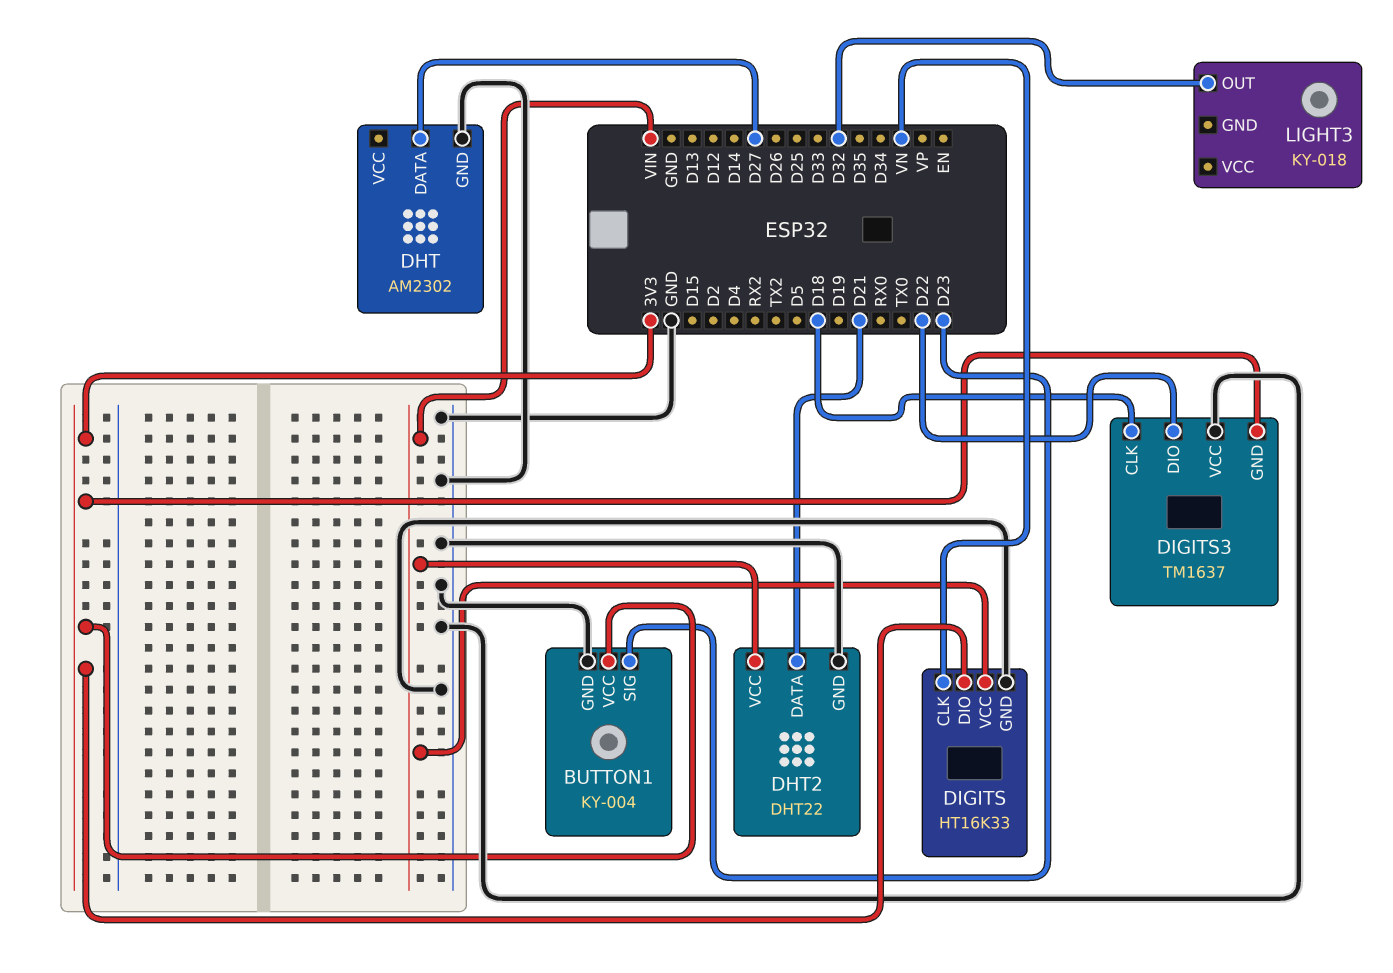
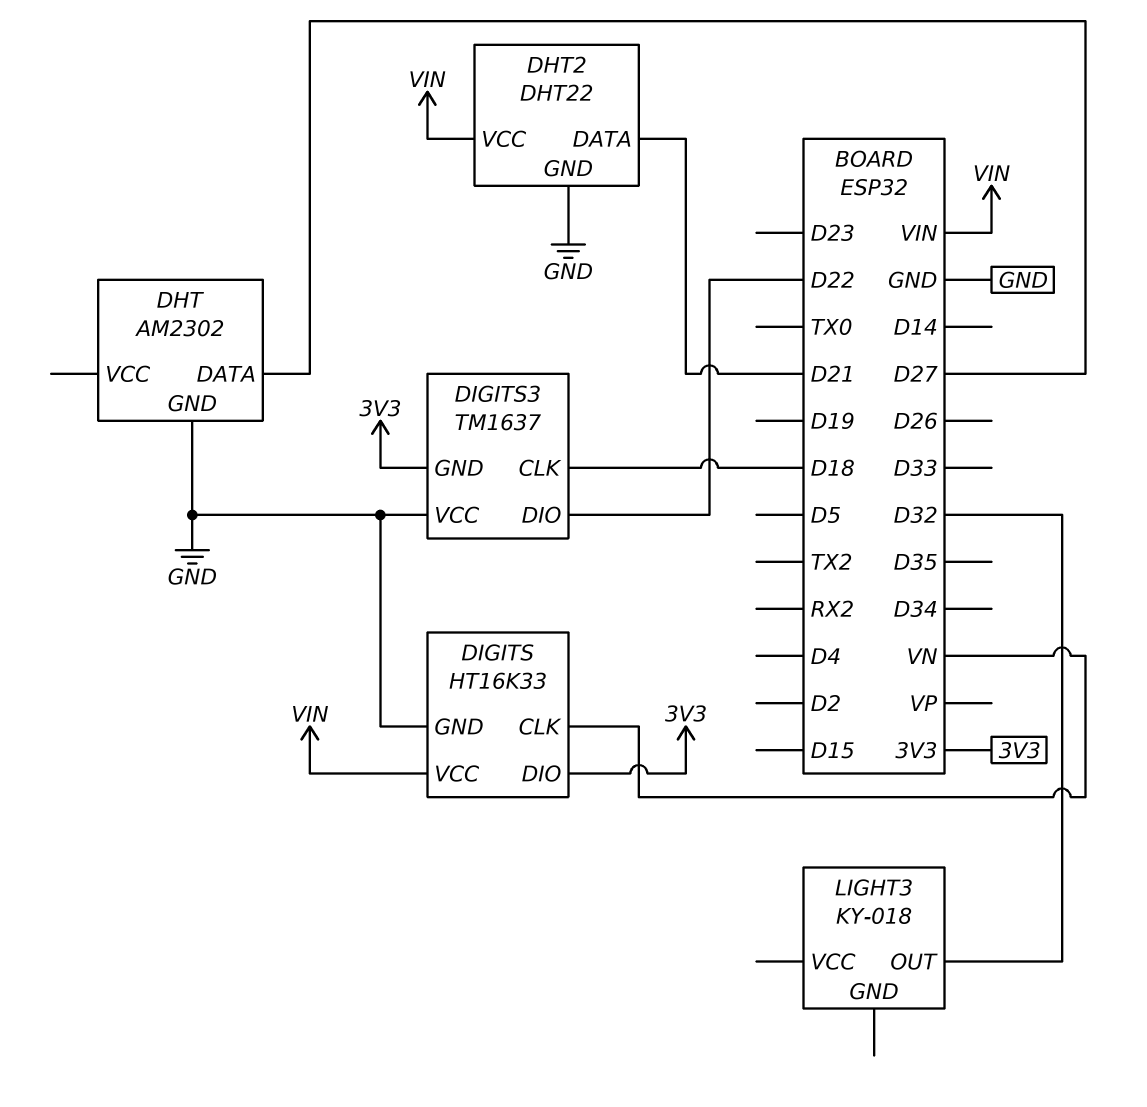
BUTTON1: KY-004 -> none
BUTTON1 pin GND: GND -> none
BUTTON1 pin SIG: D23 -> none
BUTTON1 pin VCC: 3V3 -> none

